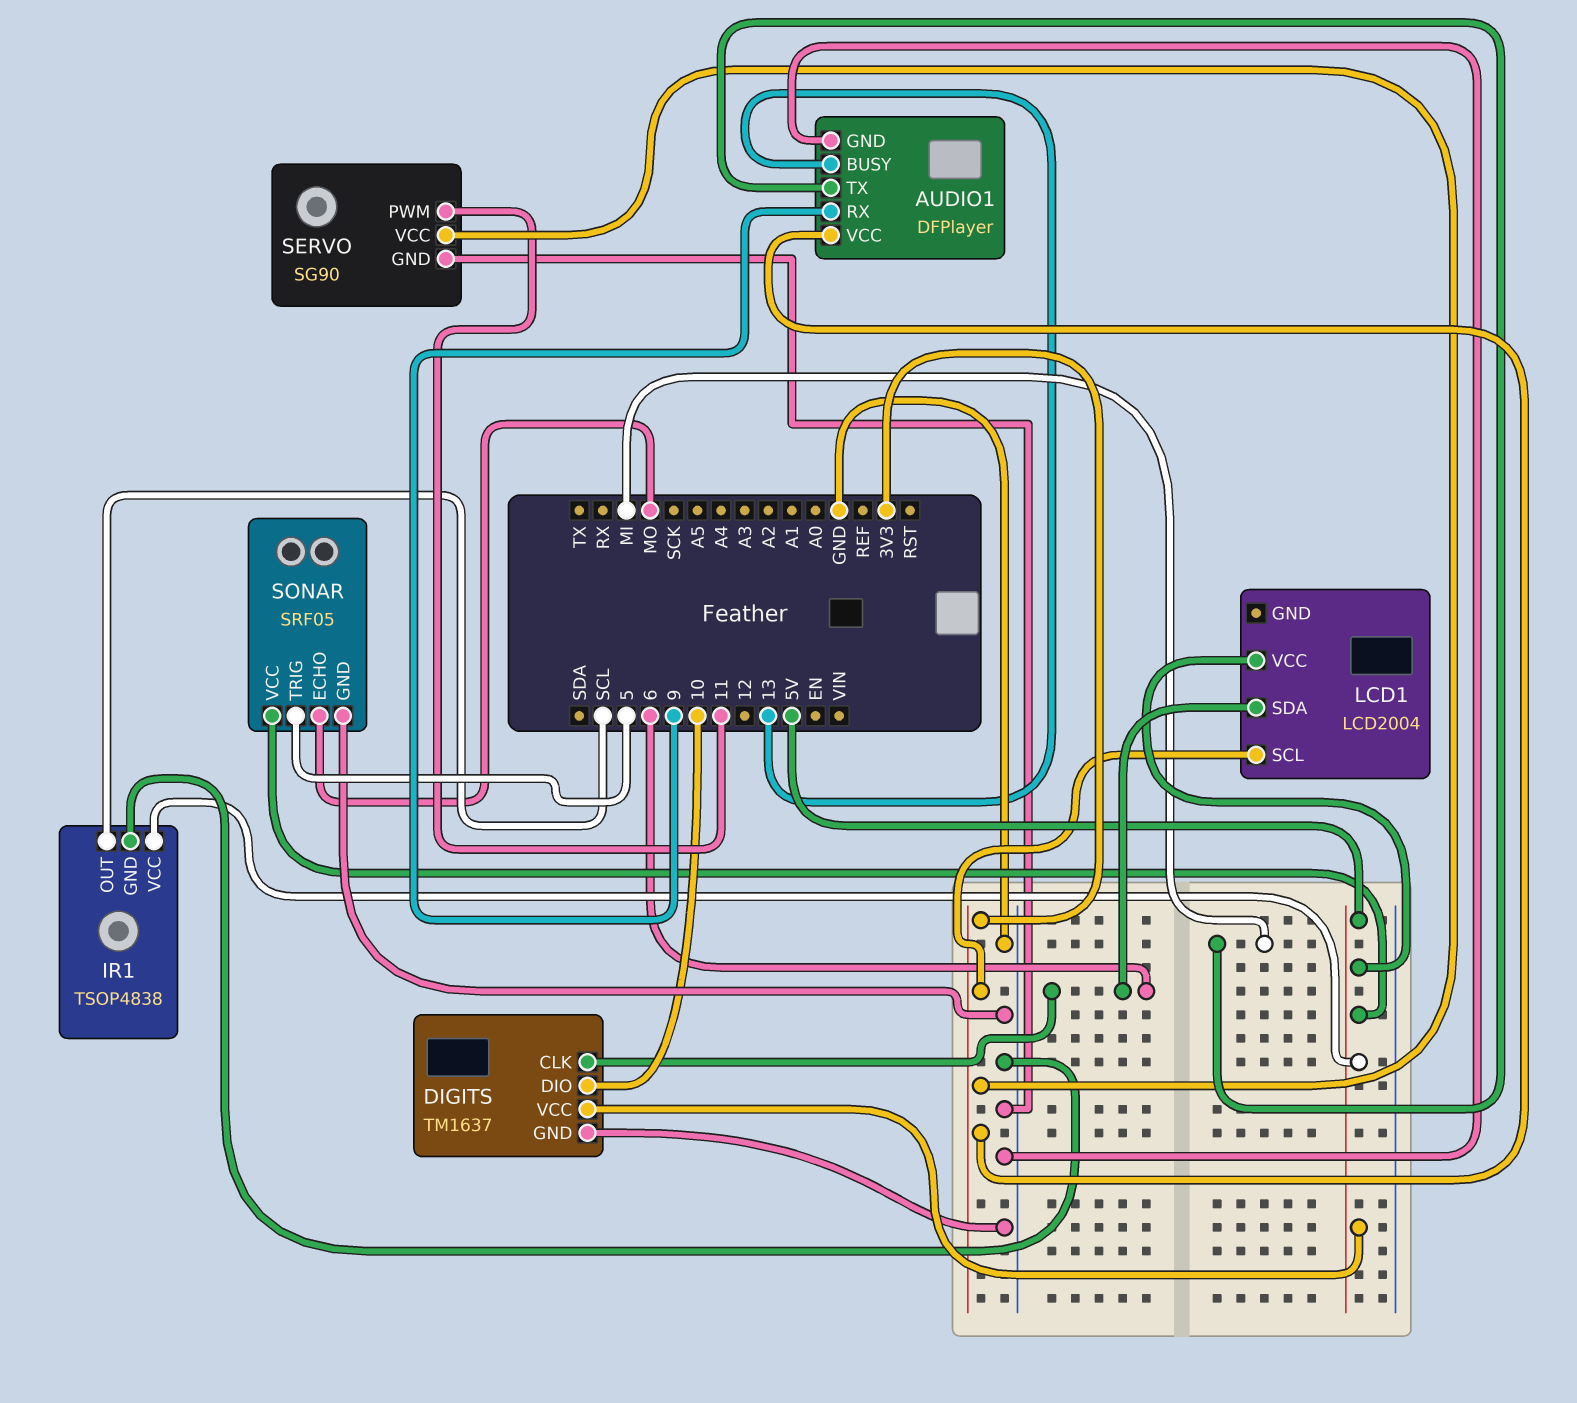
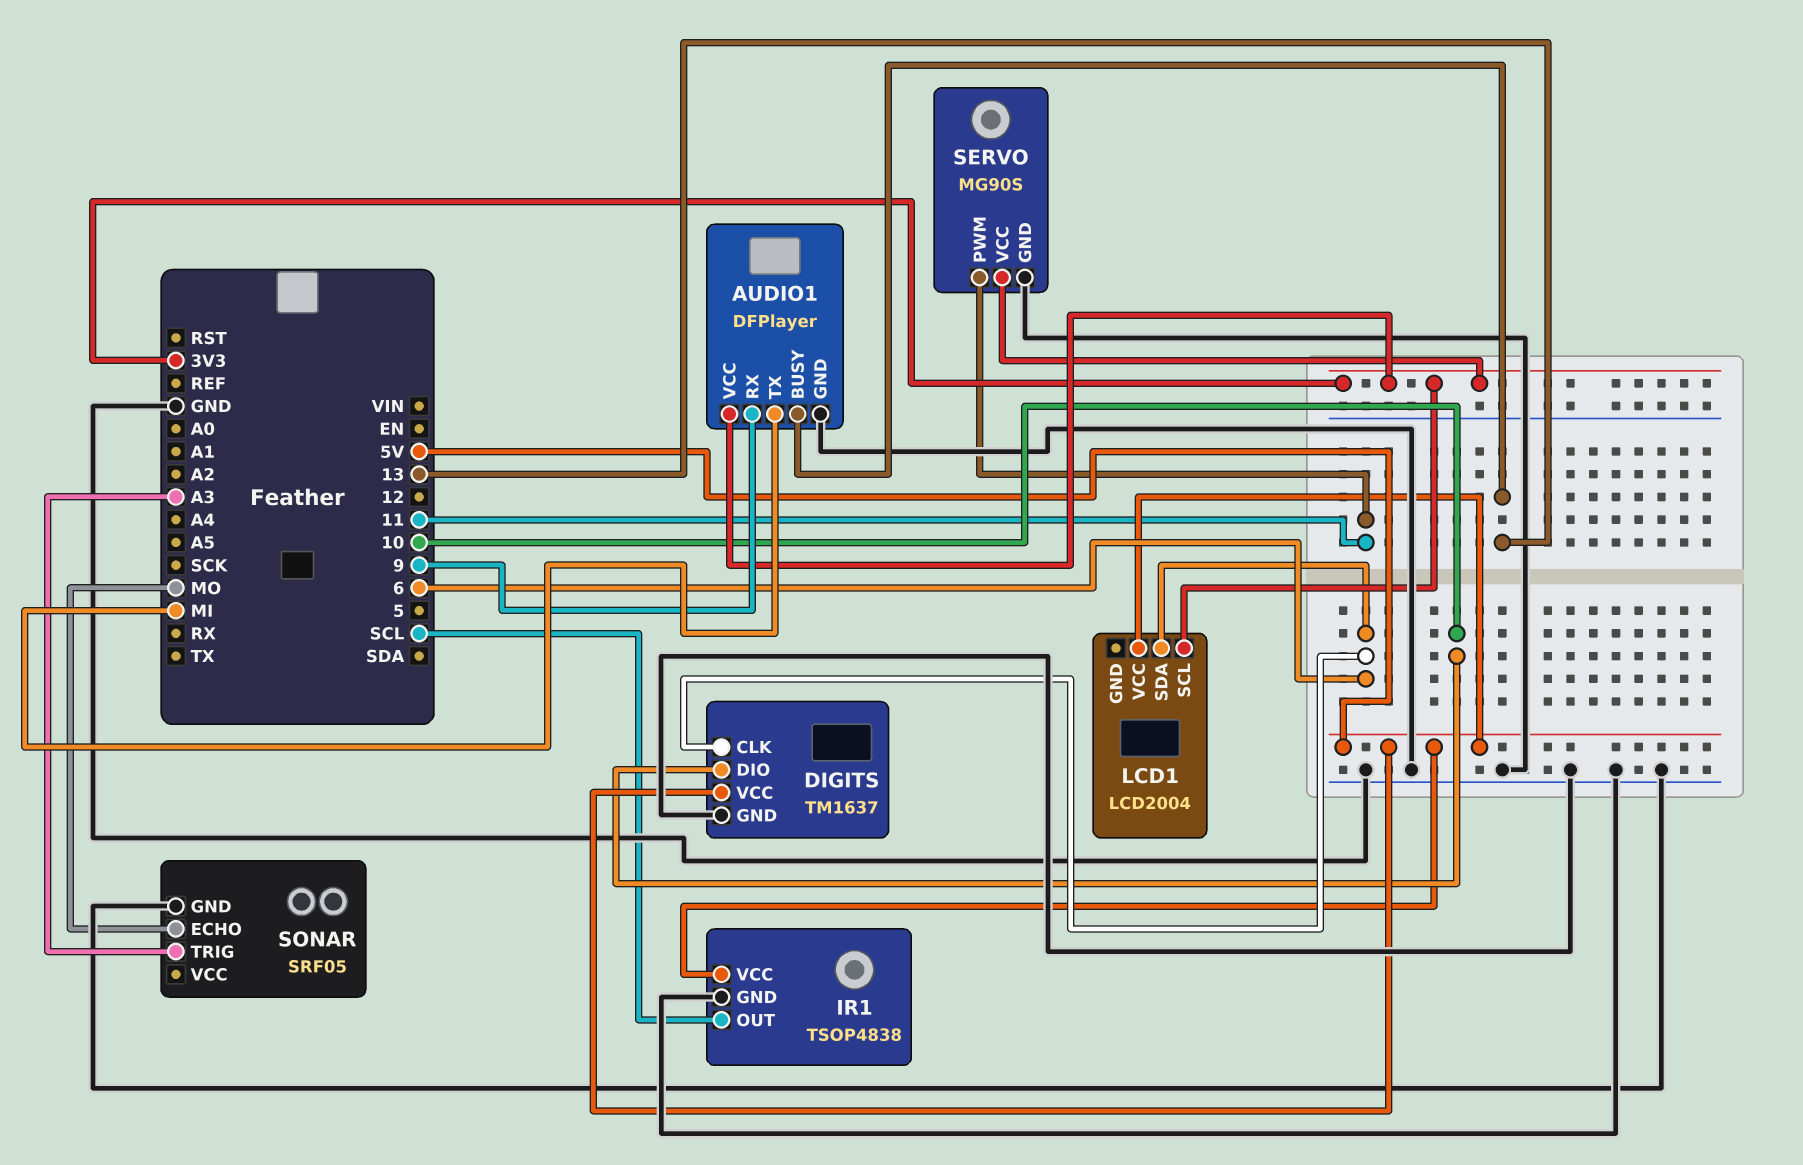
SERVO: SG90 -> MG90S
SONAR pin TRIG: 5 -> A3
SONAR pin VCC: 5V -> none

